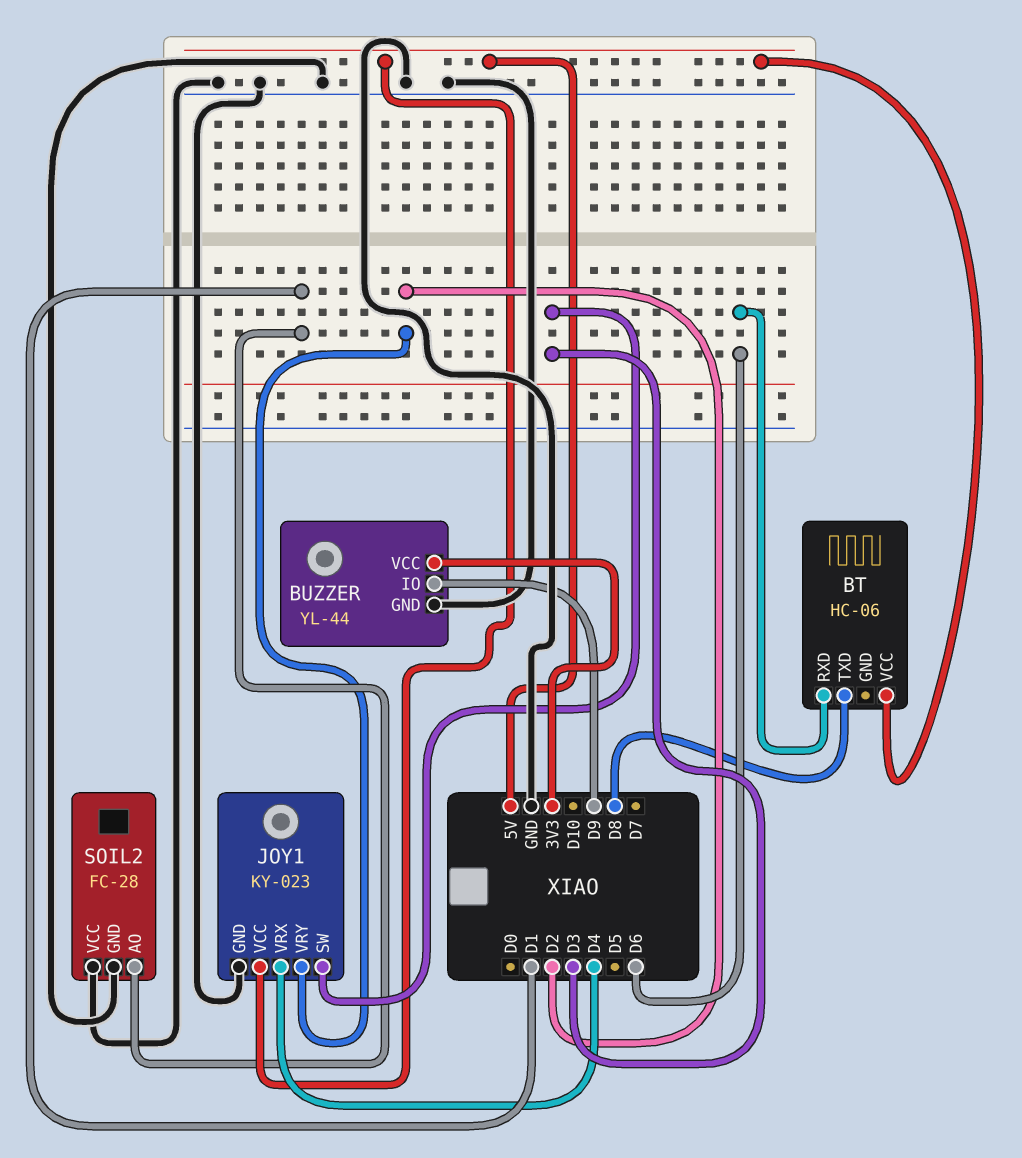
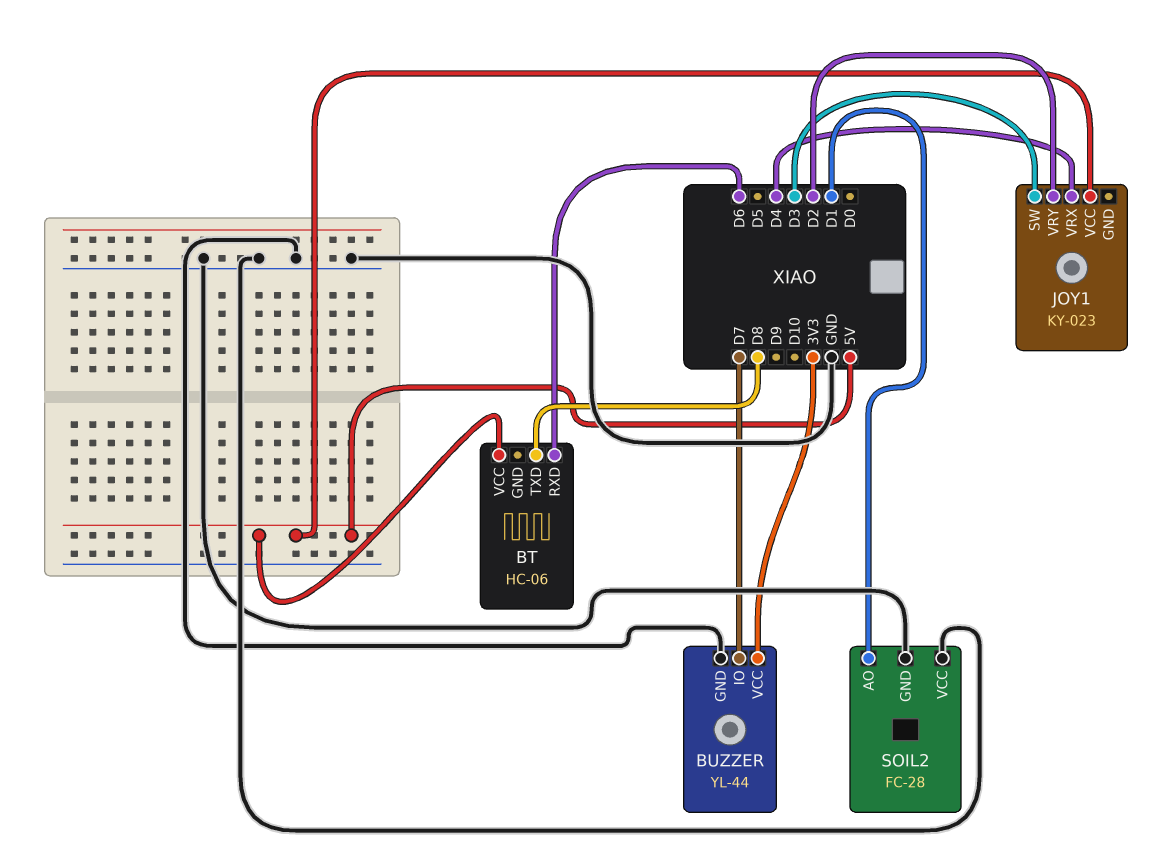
BUZZER pin IO: D9 -> D7
JOY1 pin GND: GND -> none

